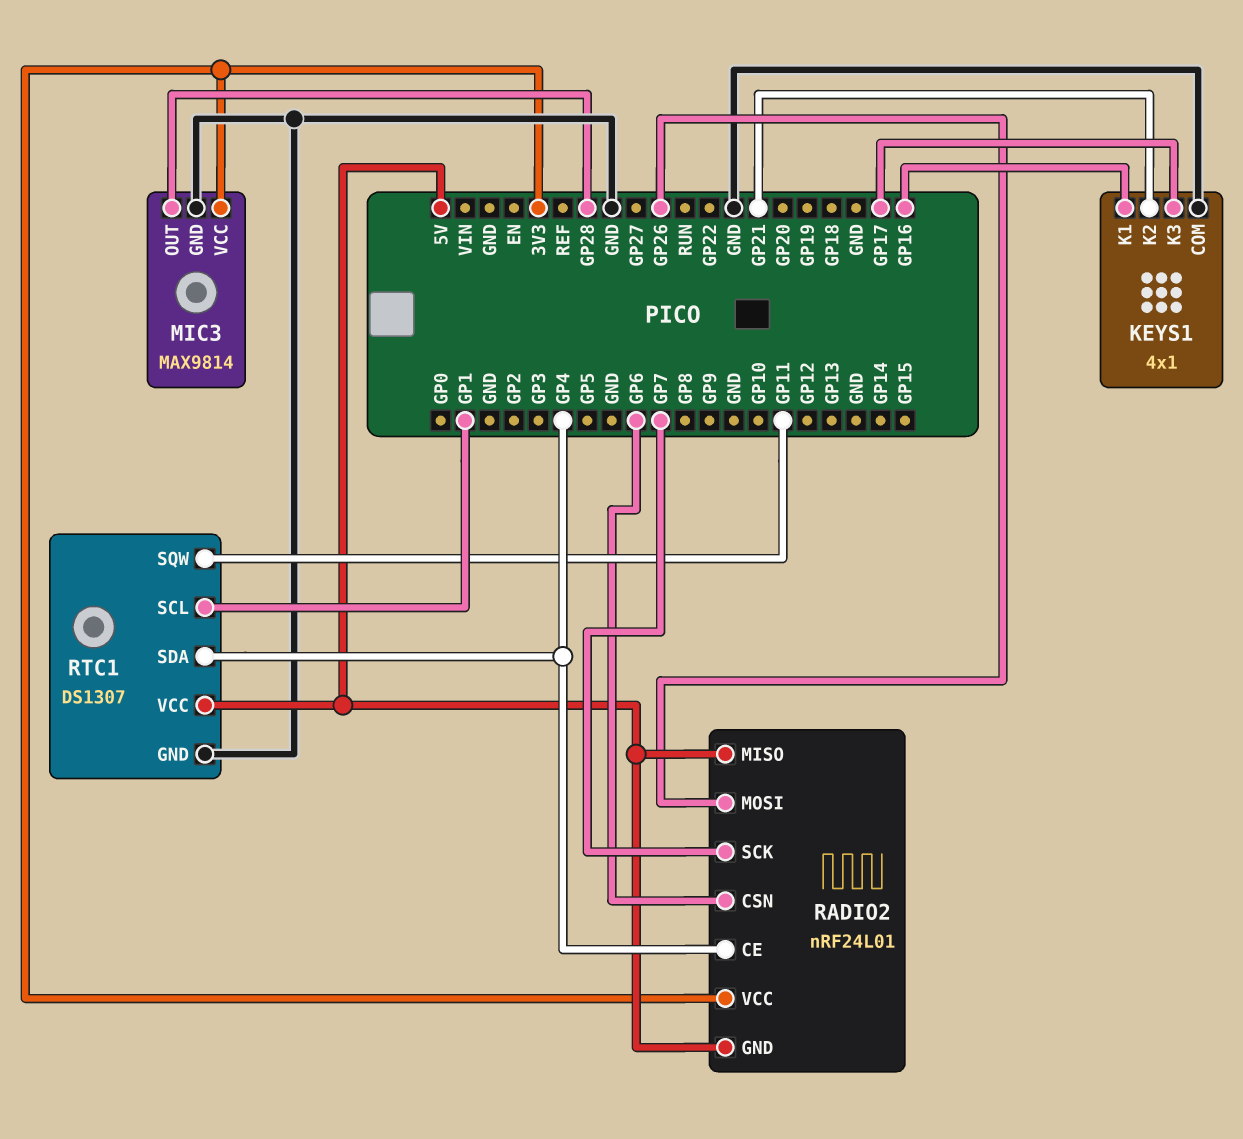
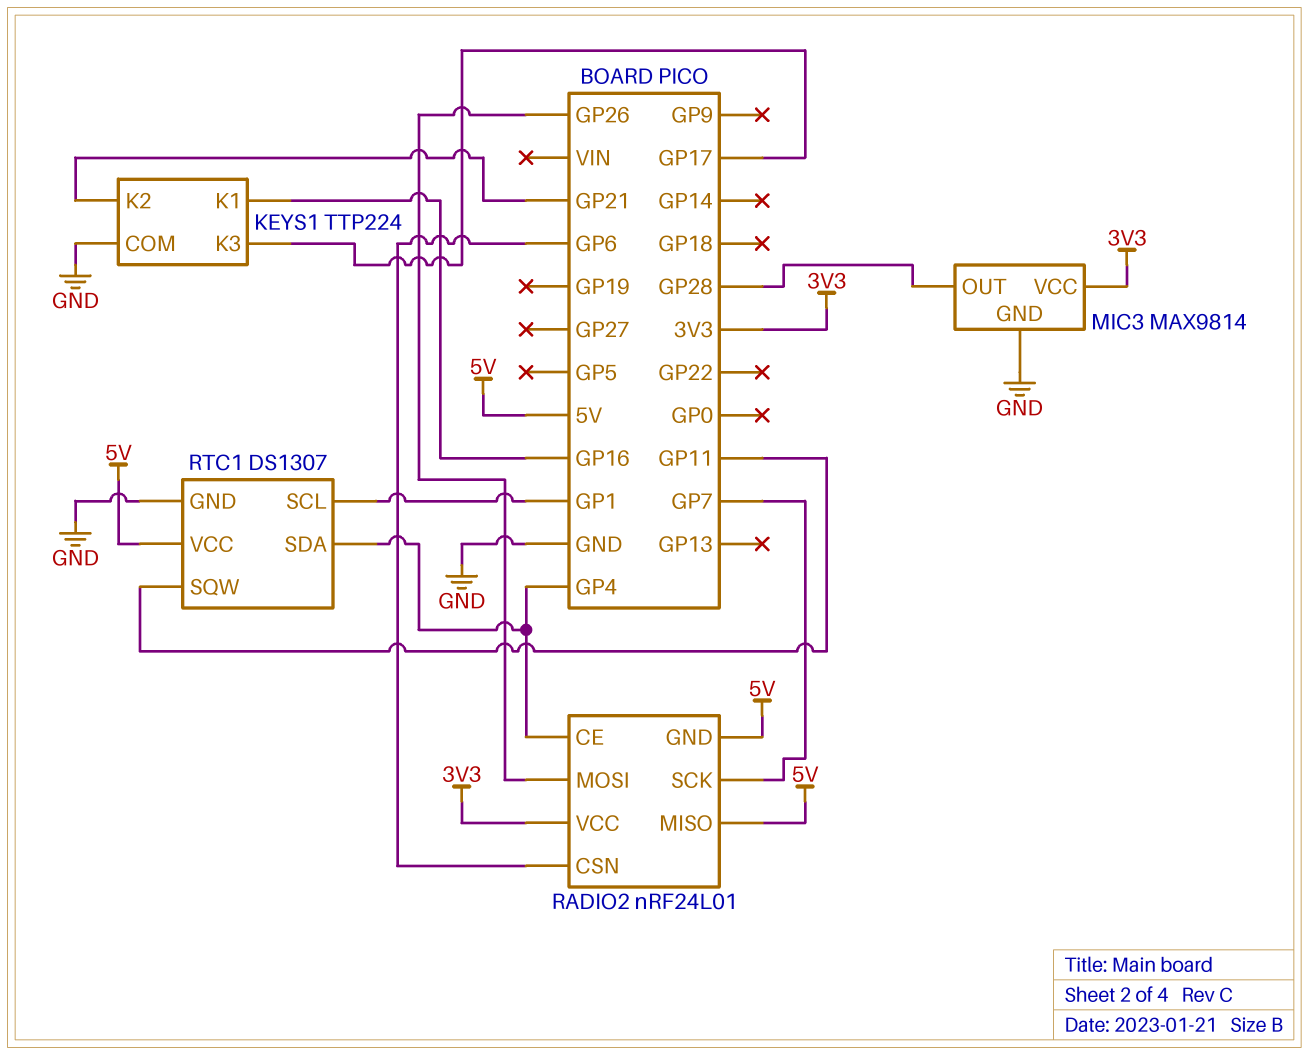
KEYS1: 4x1 -> TTP224

